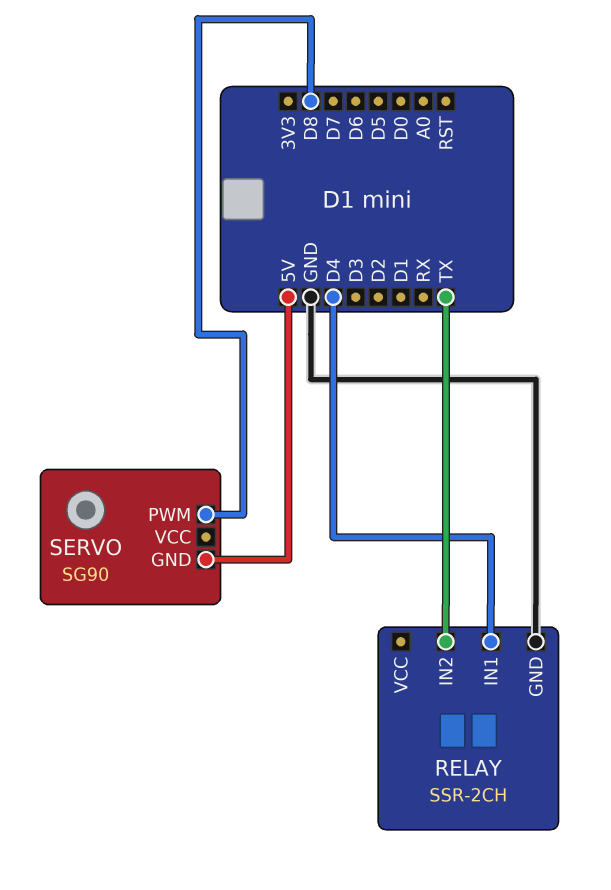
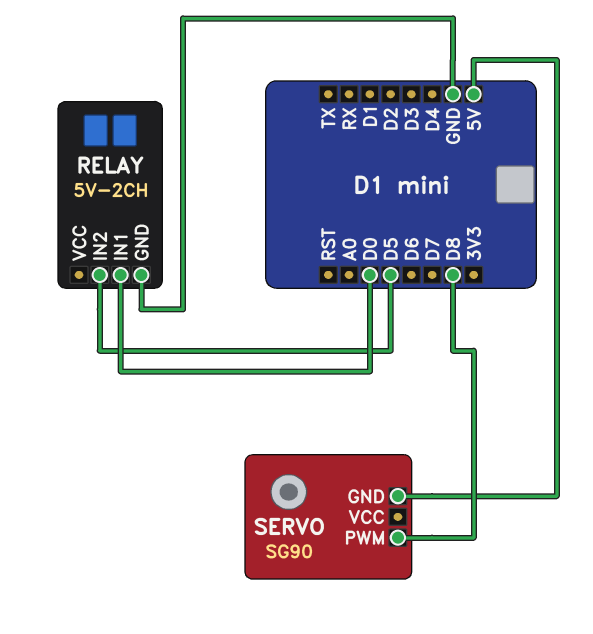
RELAY: SSR-2CH -> 5V-2CH
RELAY pin IN1: D4 -> D0
RELAY pin IN2: TX -> D5

